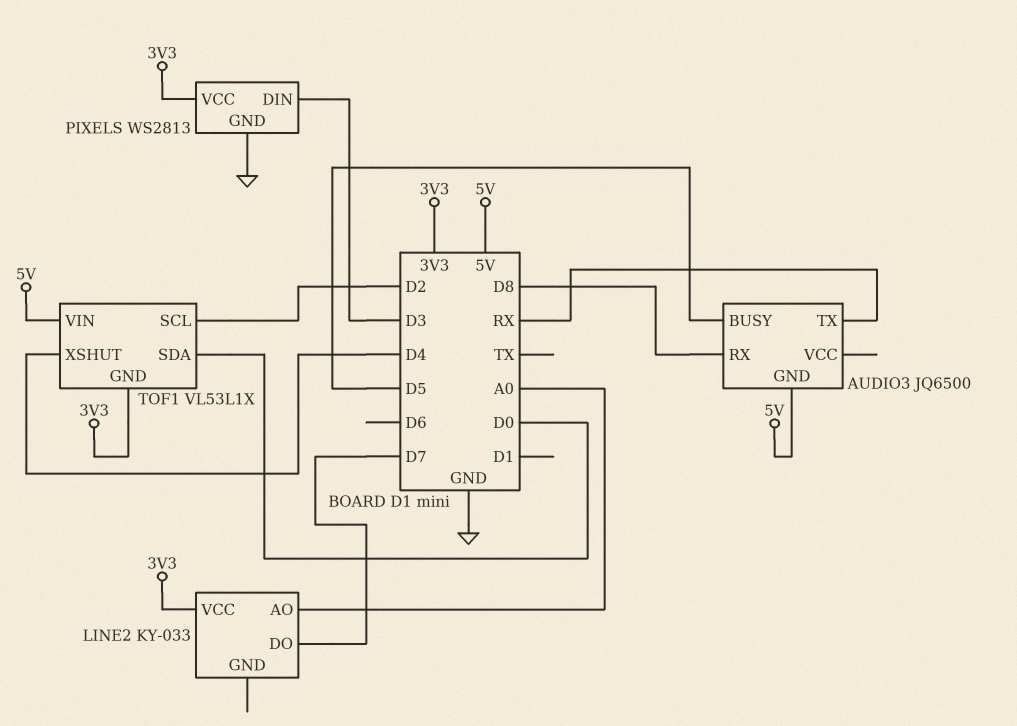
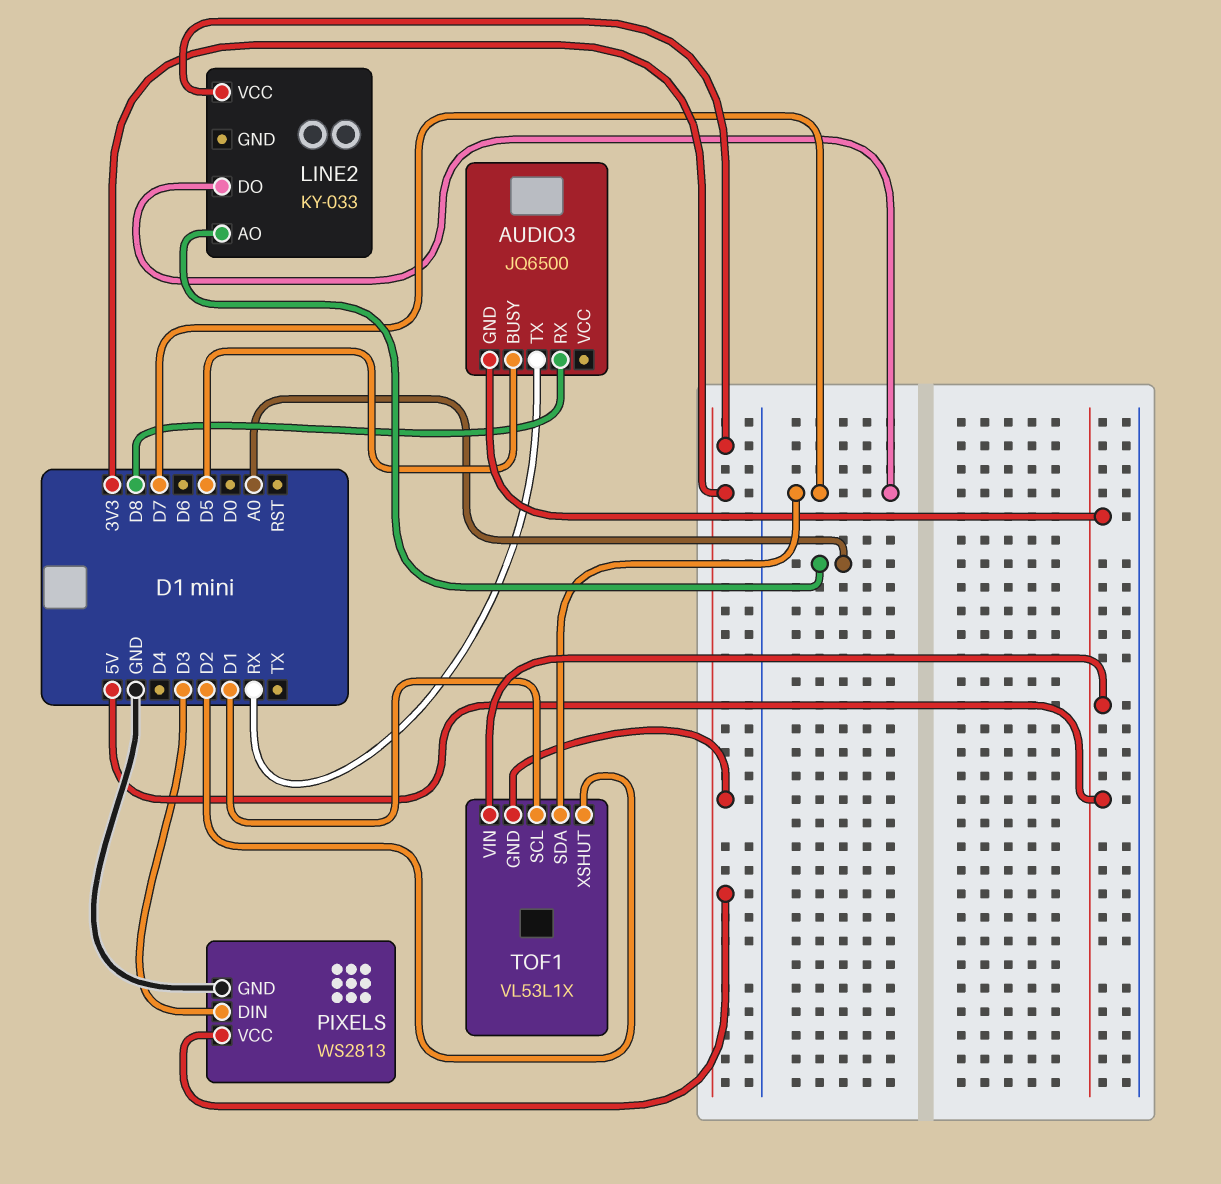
TOF1 pin SCL: D2 -> D1
TOF1 pin SDA: D0 -> D7
TOF1 pin XSHUT: D4 -> D2

